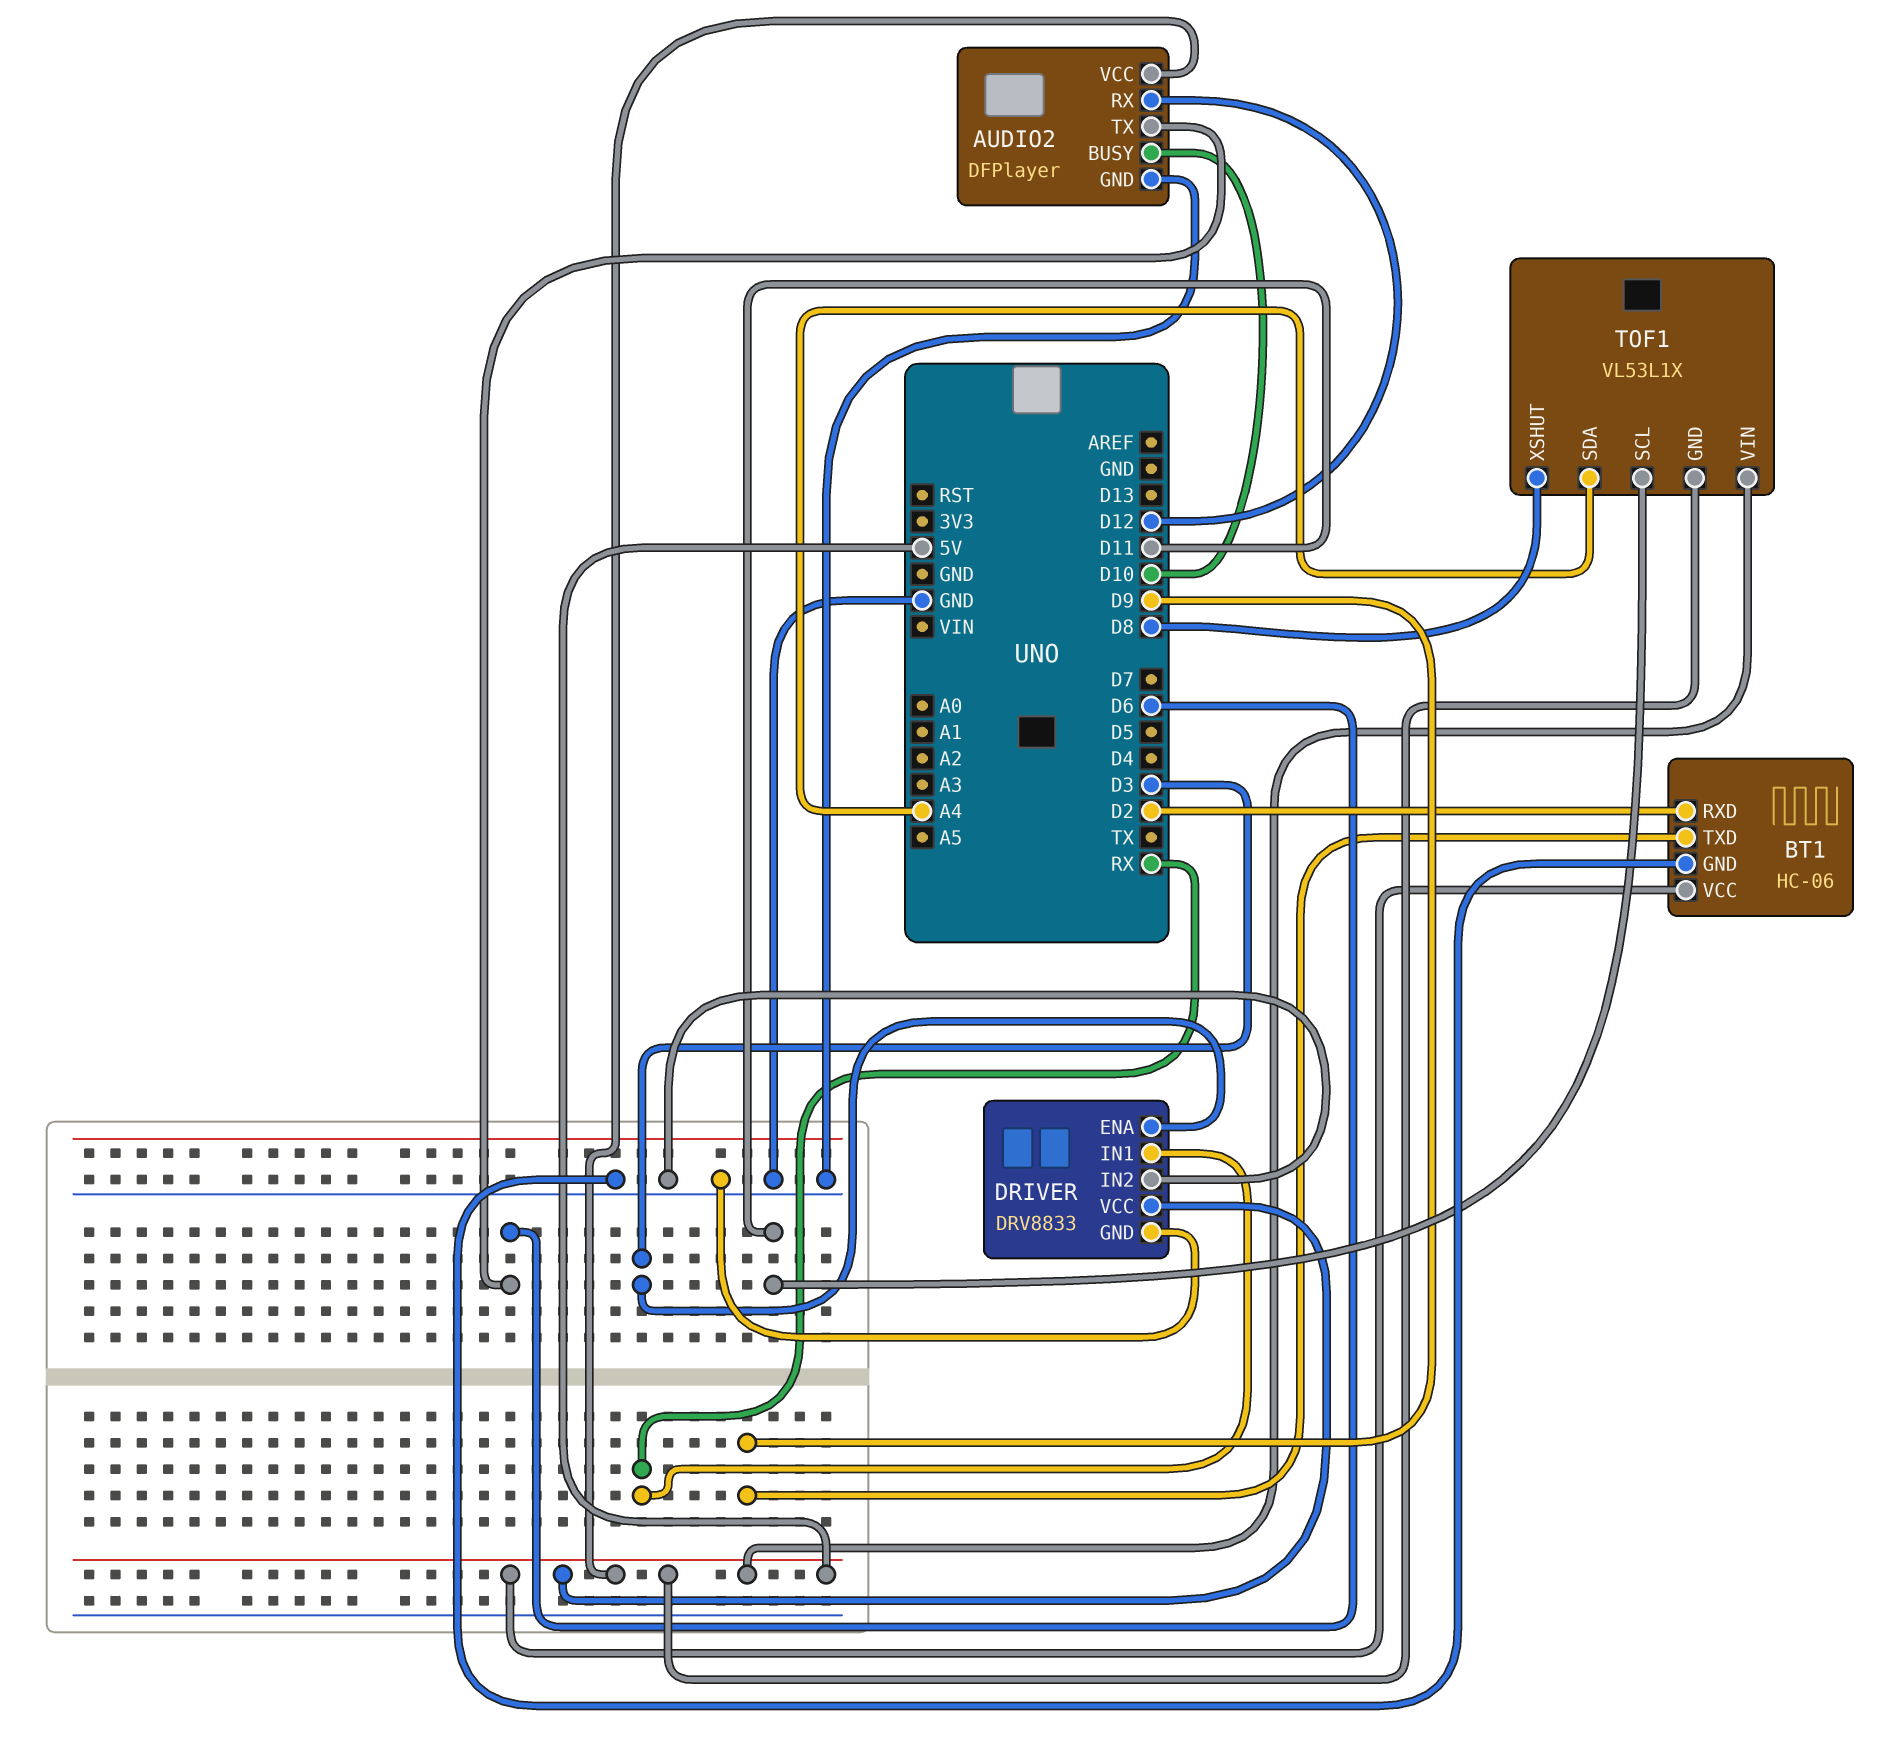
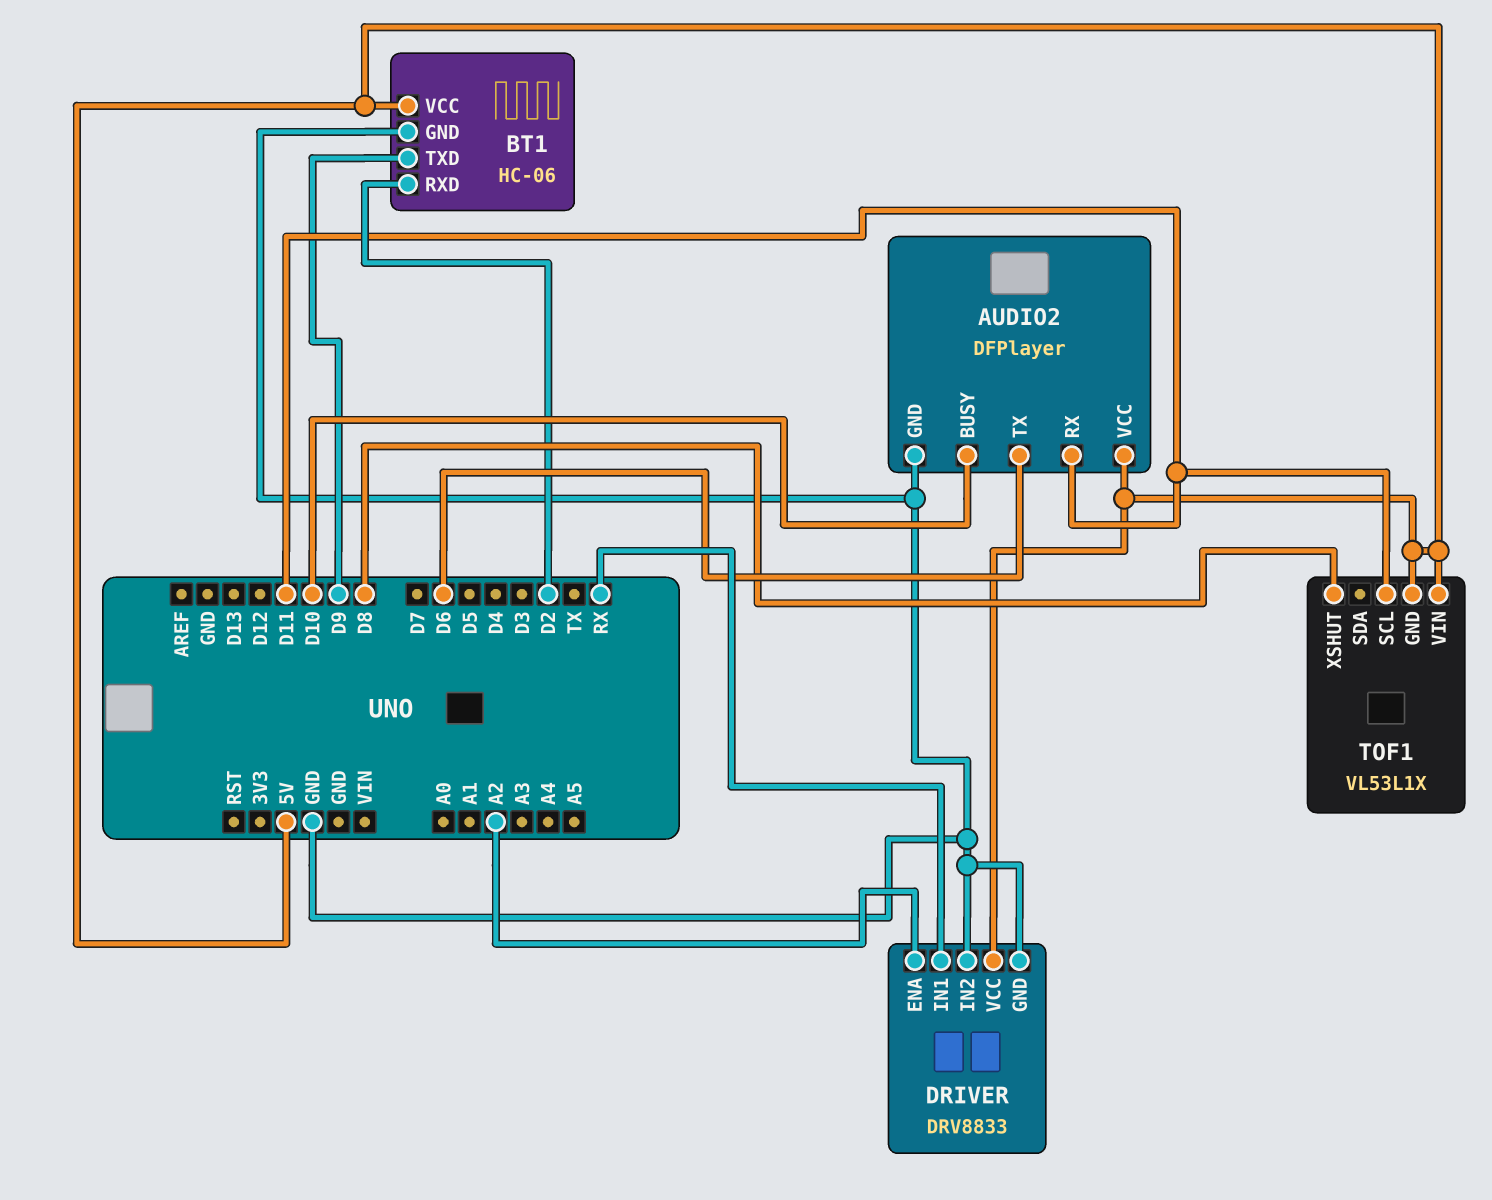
AUDIO2 pin RX: D12 -> D11
DRIVER pin ENA: D3 -> A2
TOF1 pin SDA: A4 -> none

